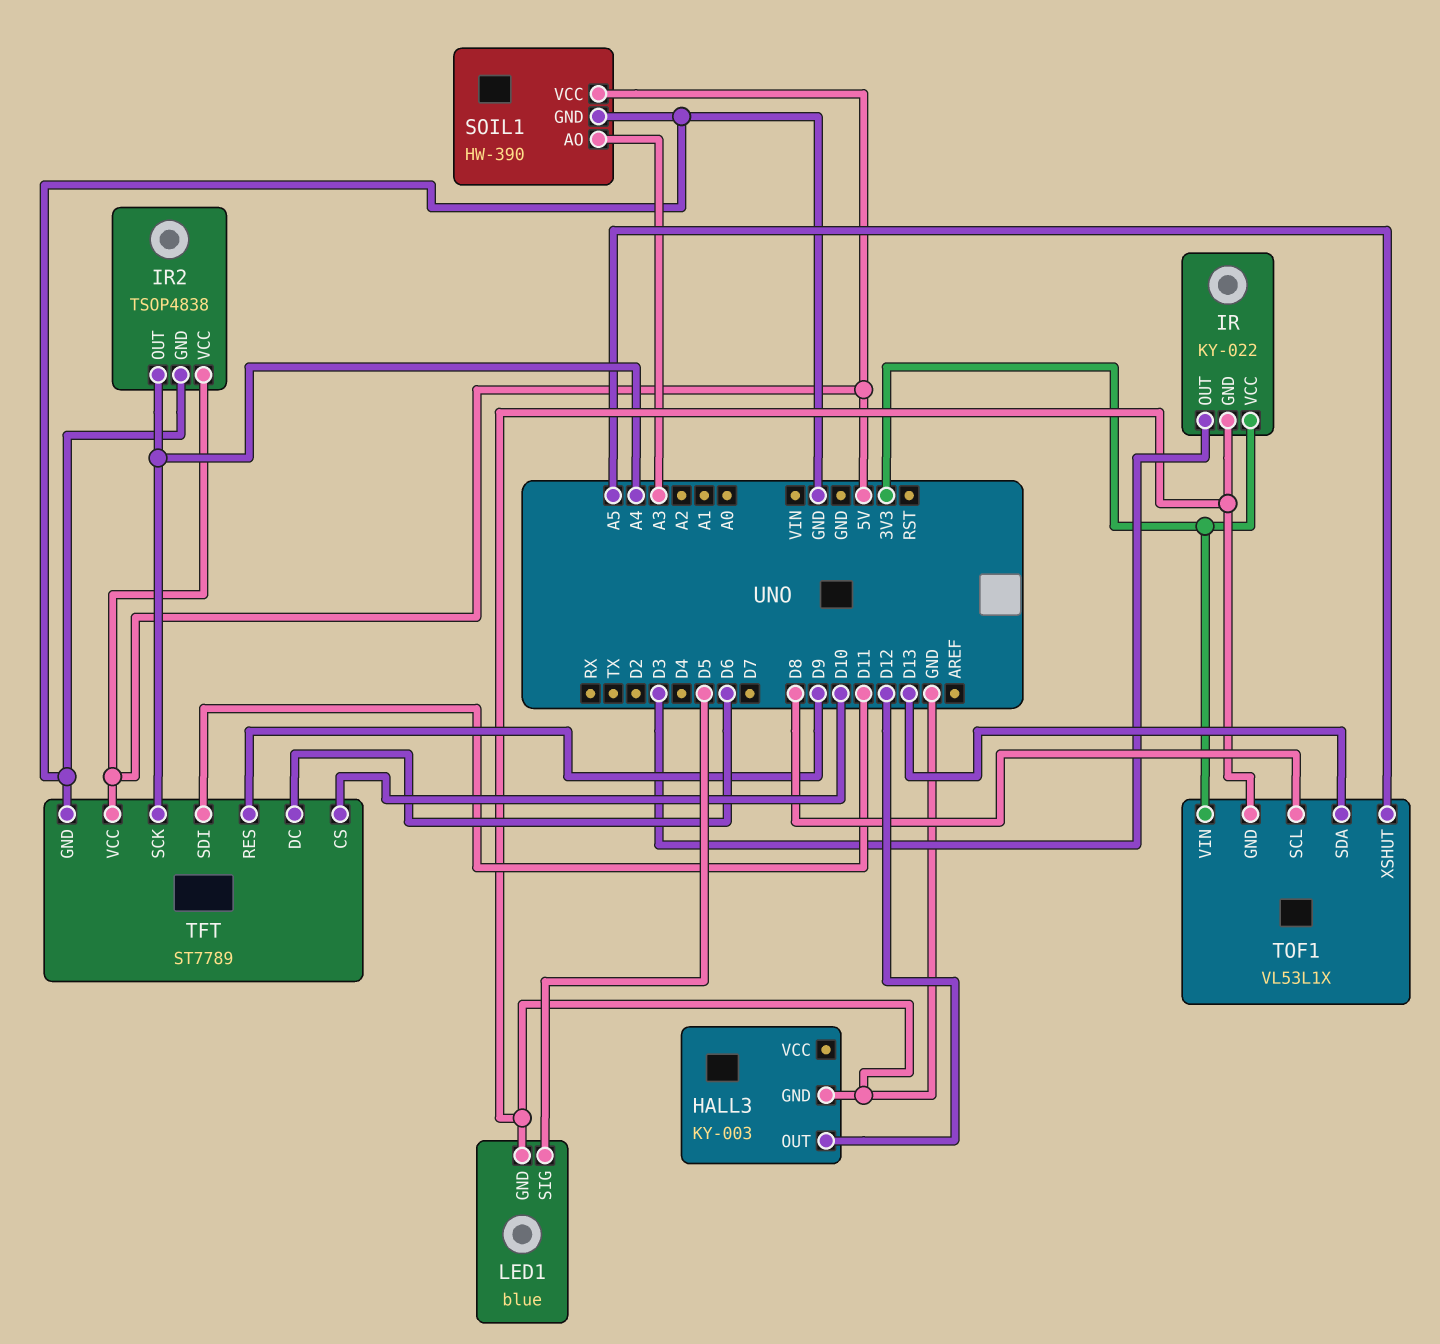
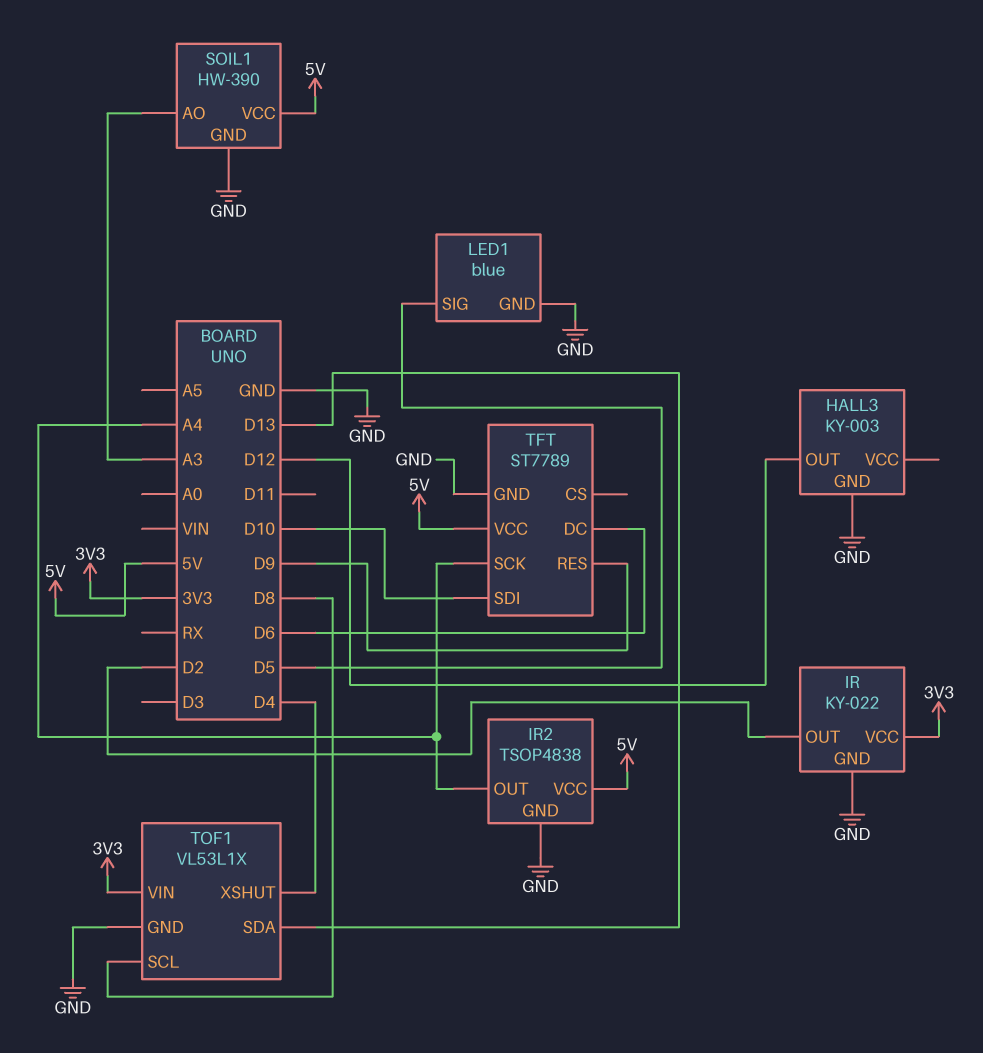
IR pin OUT: D3 -> D2
TFT pin CS: D10 -> none
TFT pin SDI: D11 -> D10
TOF1 pin XSHUT: A5 -> D4

